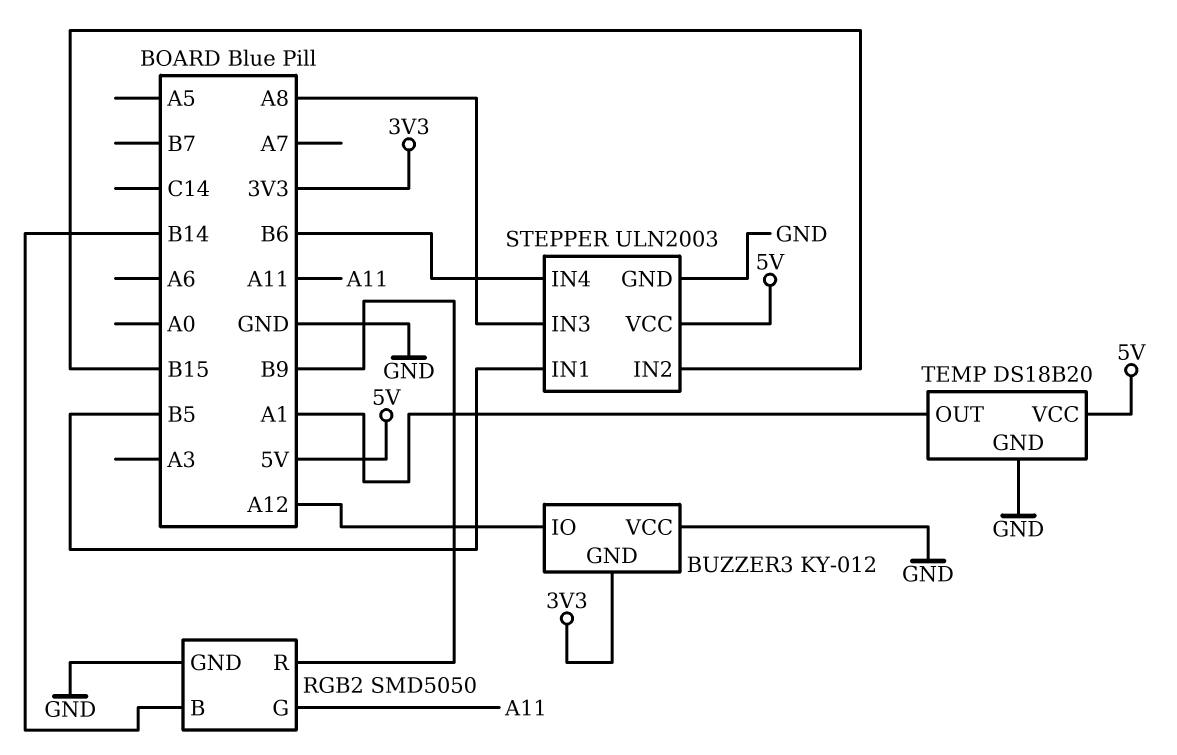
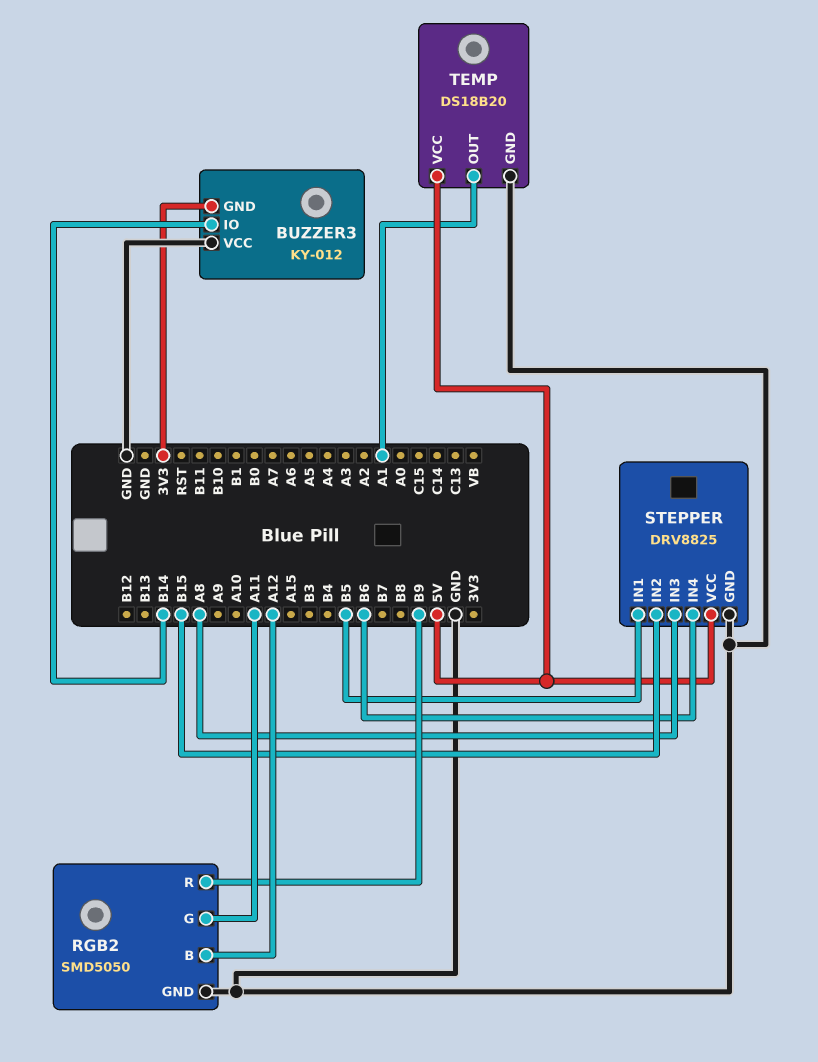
BUZZER3 pin IO: A12 -> B14
RGB2 pin B: B14 -> A12
STEPPER: ULN2003 -> DRV8825

